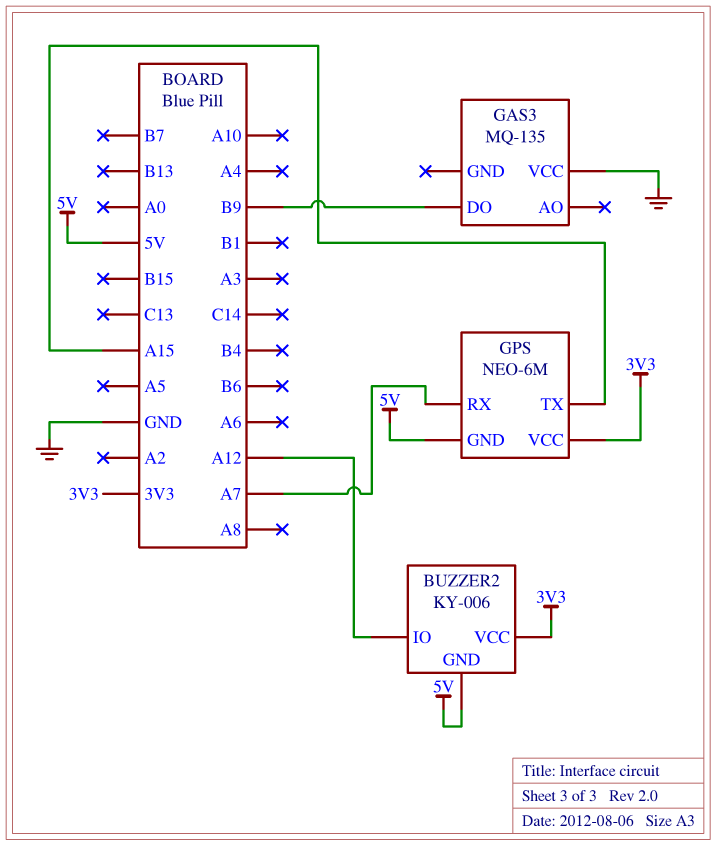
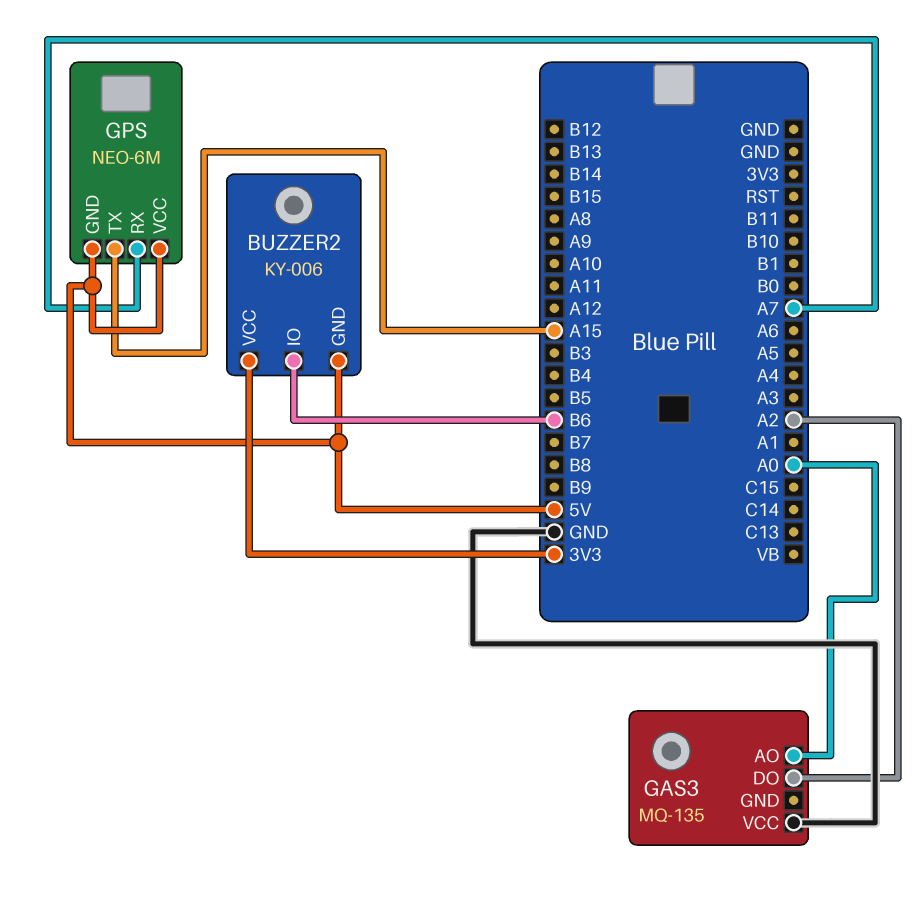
BUZZER2 pin IO: A12 -> B6
GAS3 pin AO: none -> A0
GAS3 pin DO: B9 -> A2
GPS pin VCC: 3V3 -> 5V

